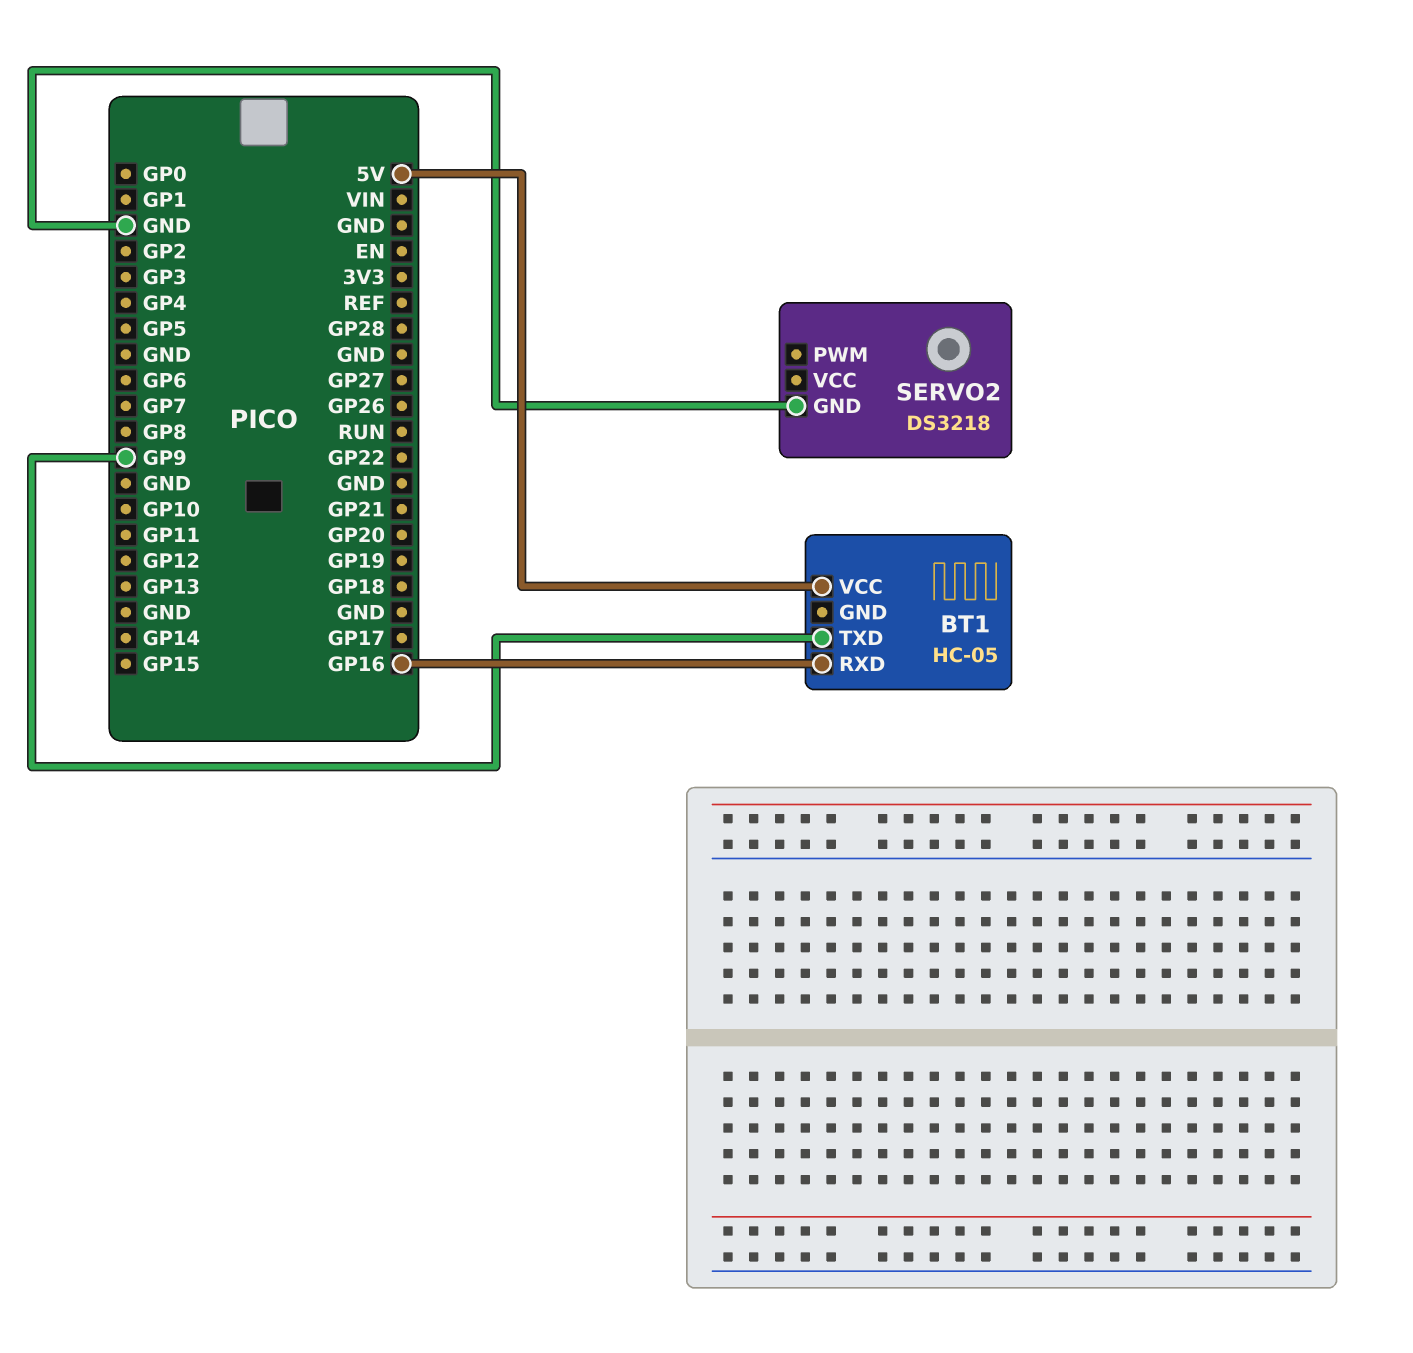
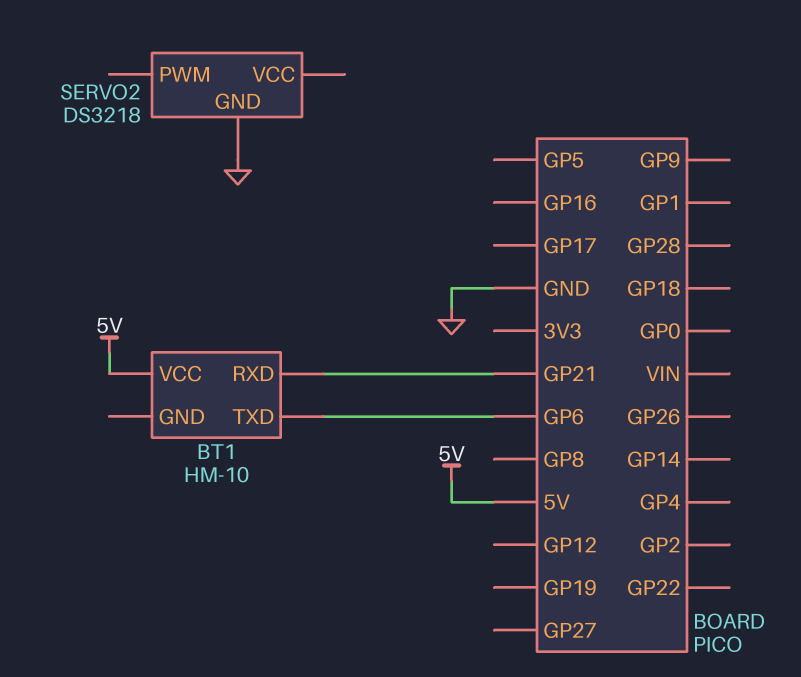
BT1: HC-05 -> HM-10
BT1 pin RXD: GP16 -> GP21
BT1 pin TXD: GP9 -> GP6

